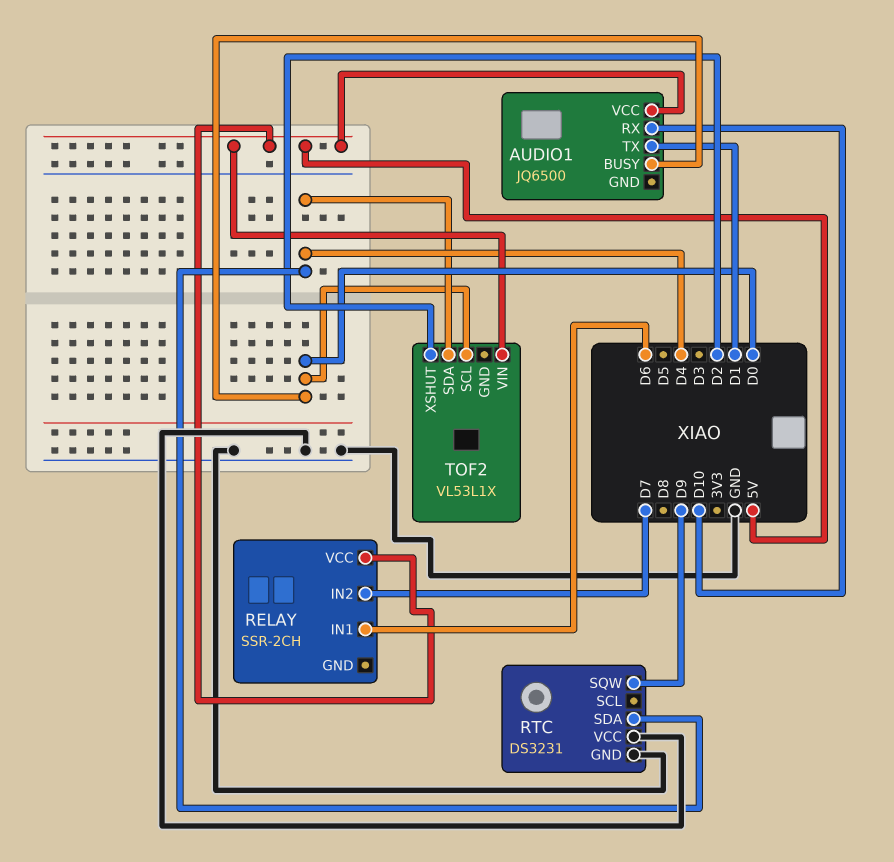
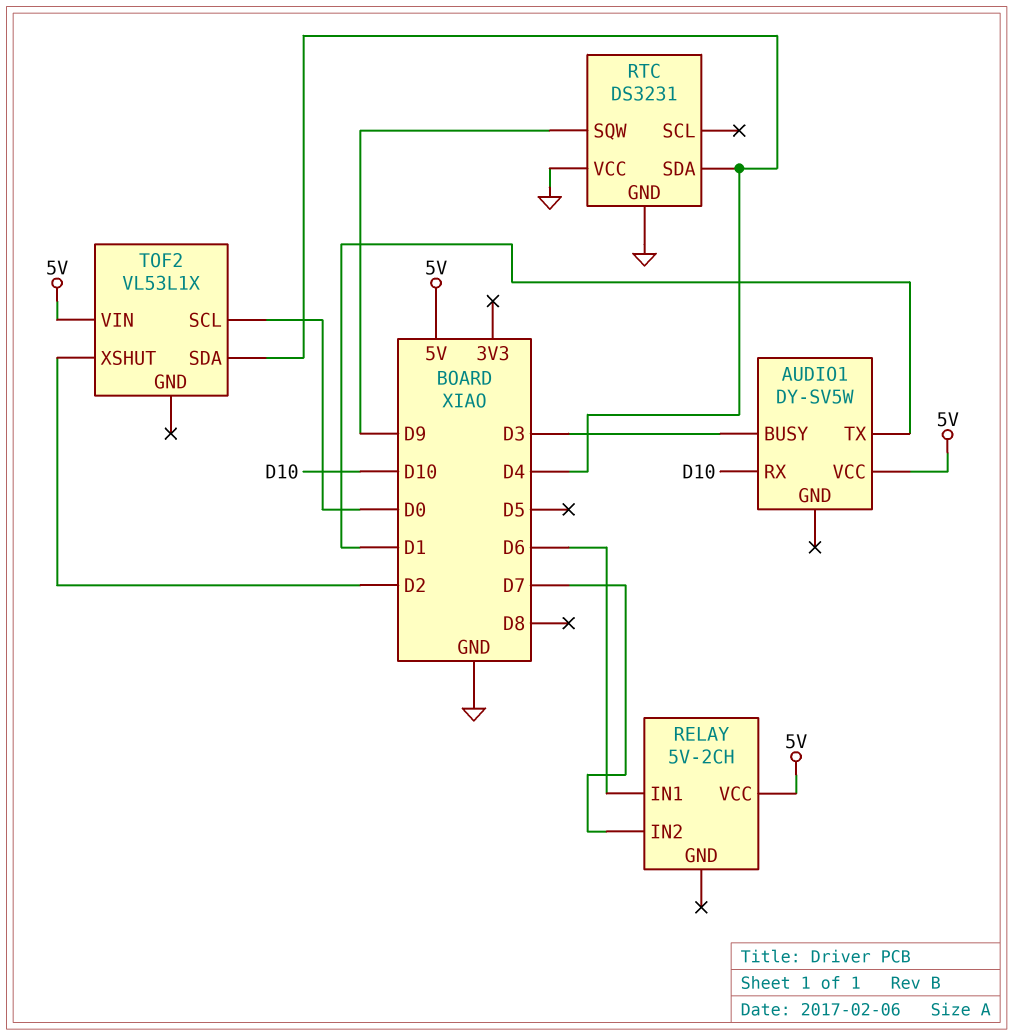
AUDIO1: JQ6500 -> DY-SV5W
AUDIO1 pin BUSY: D0 -> D3
RELAY: SSR-2CH -> 5V-2CH

